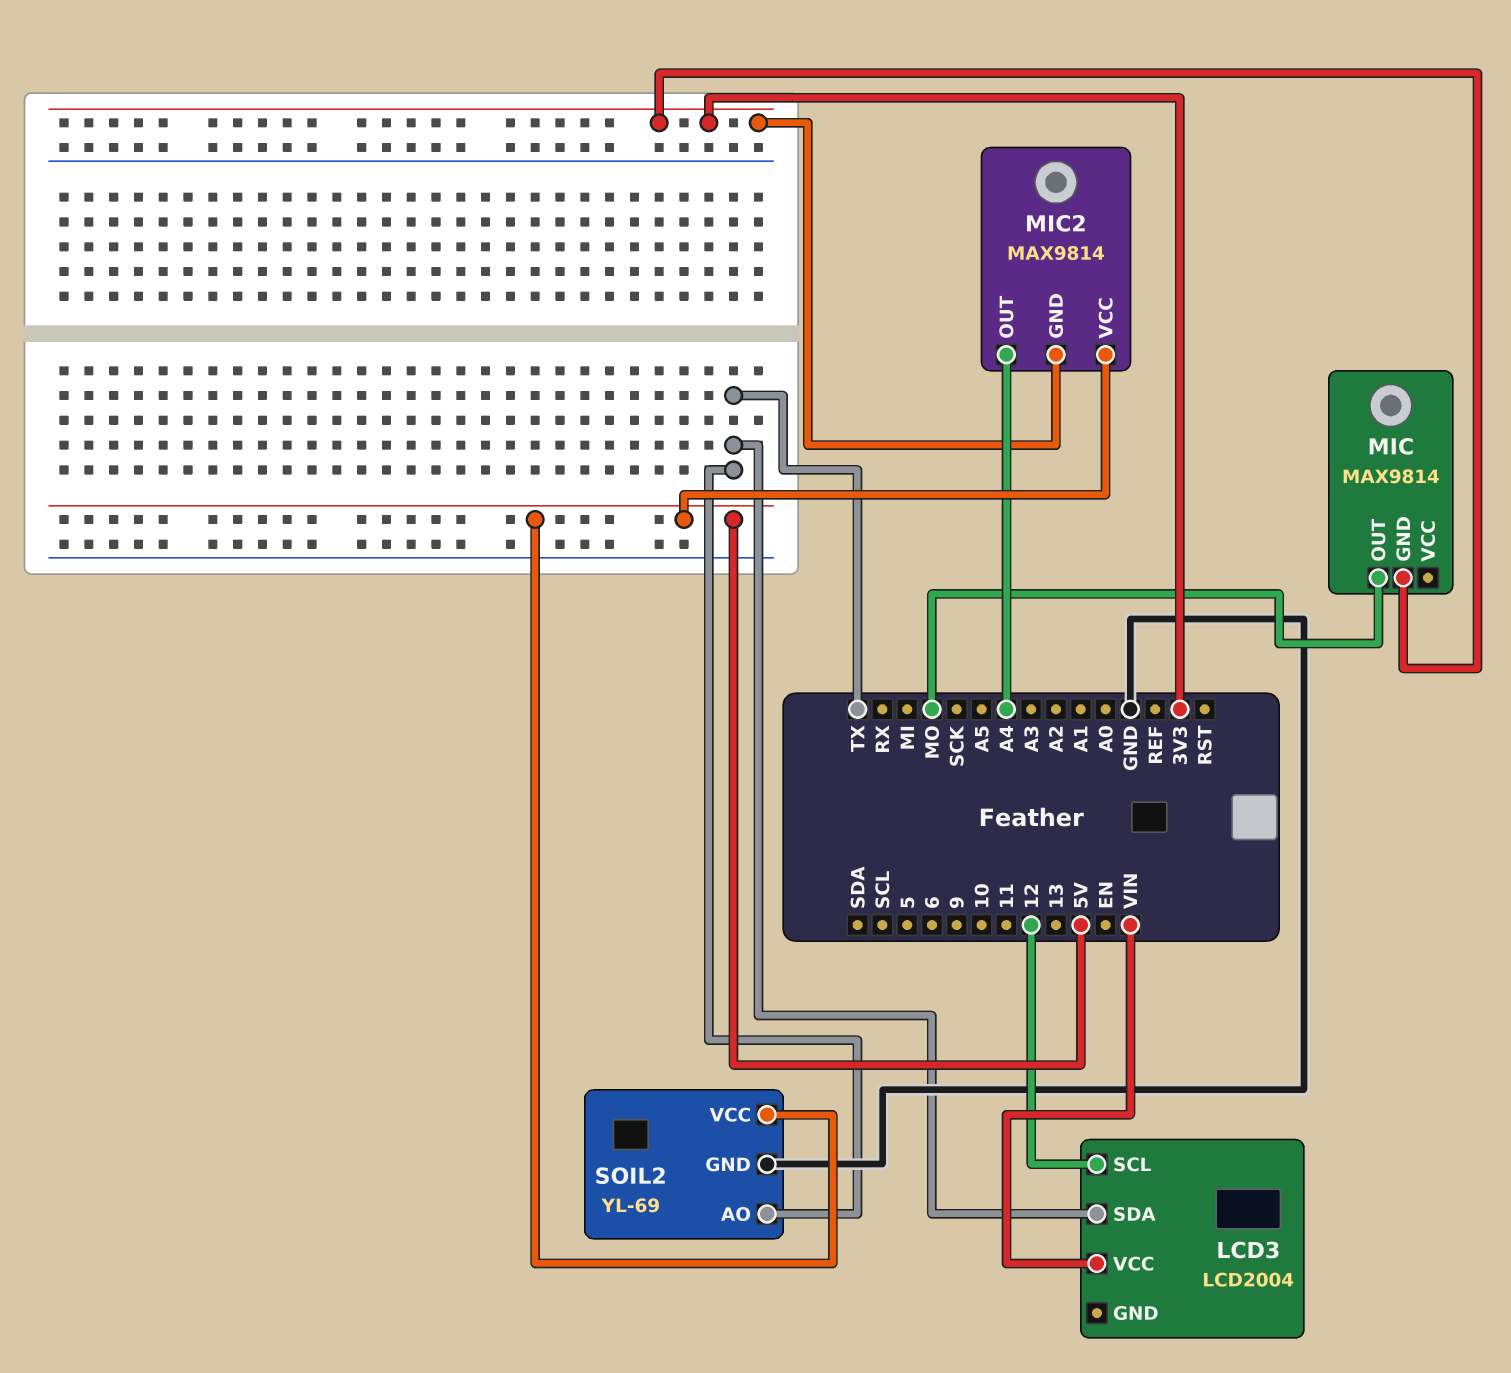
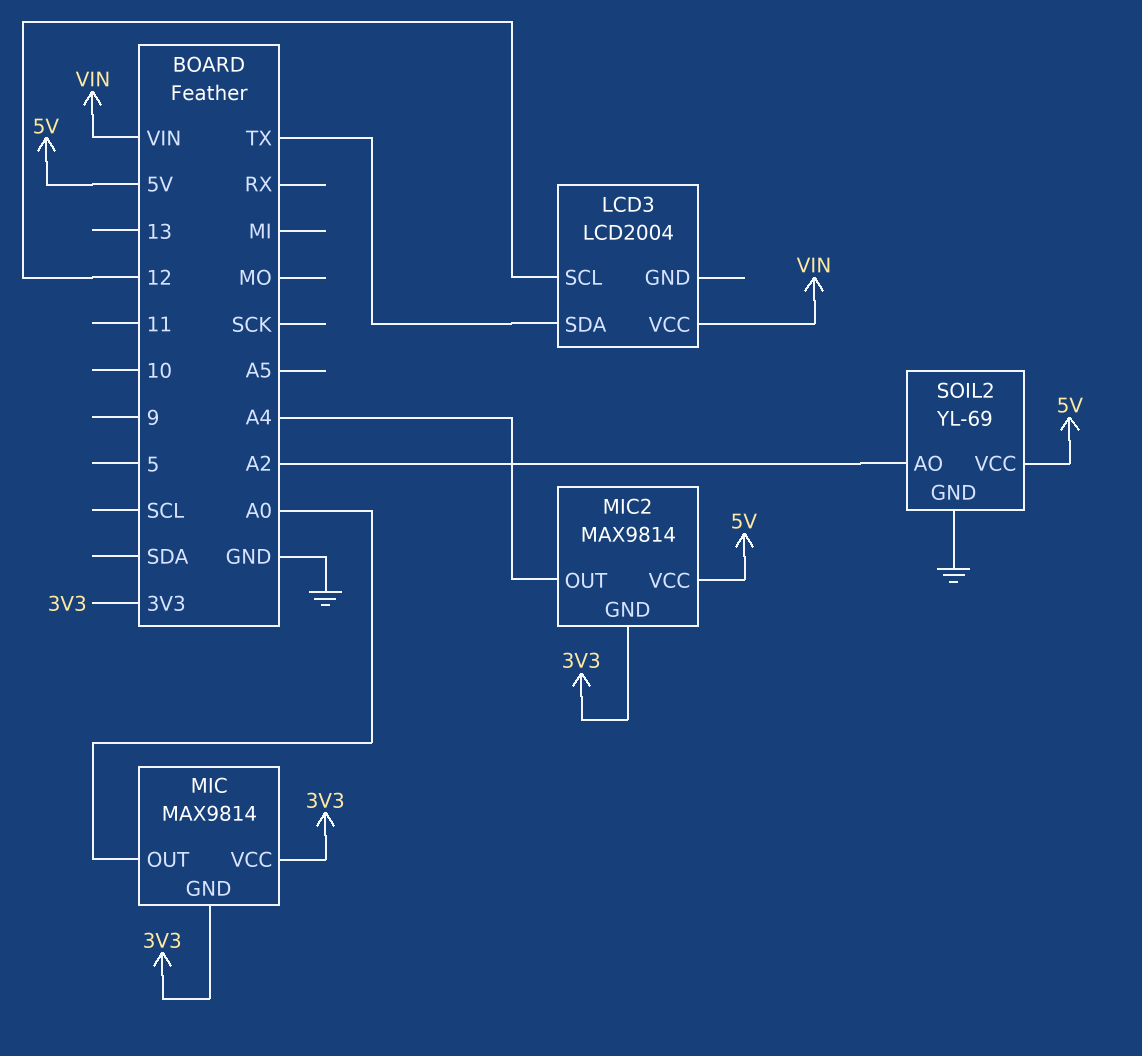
MIC pin OUT: MO -> A0
MIC pin VCC: none -> 3V3
SOIL2 pin AO: TX -> A2

